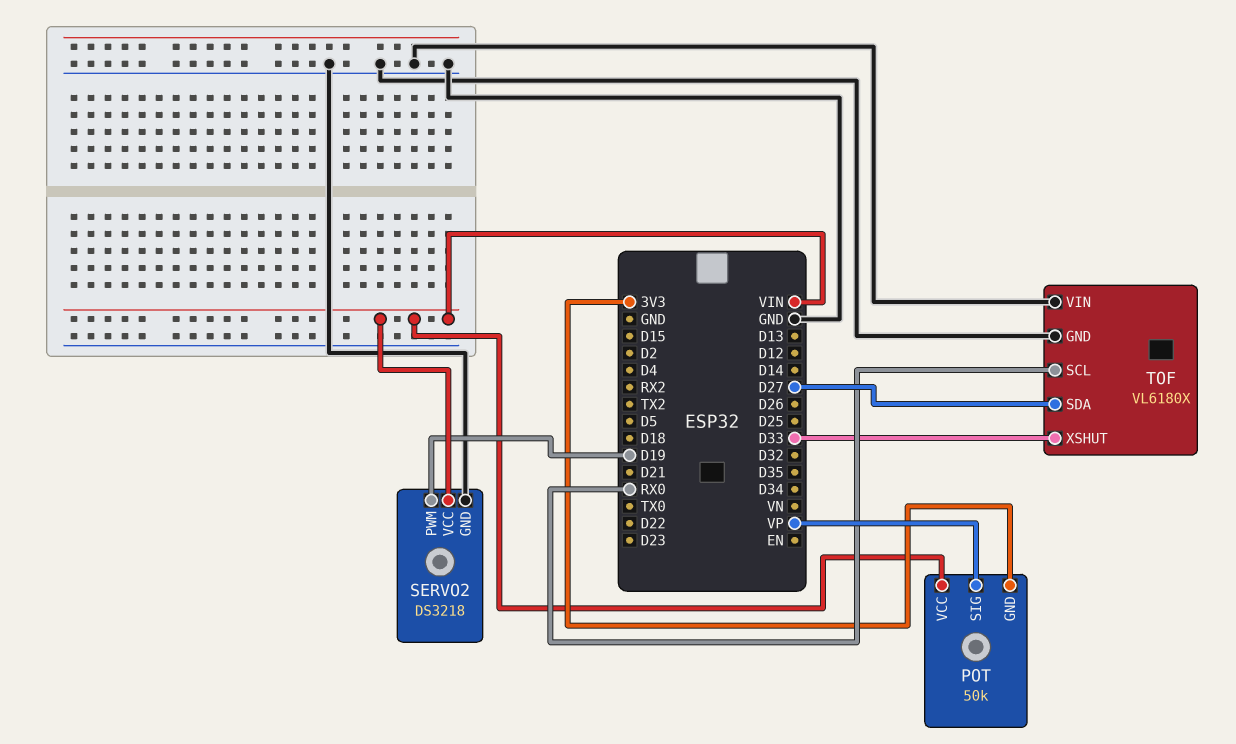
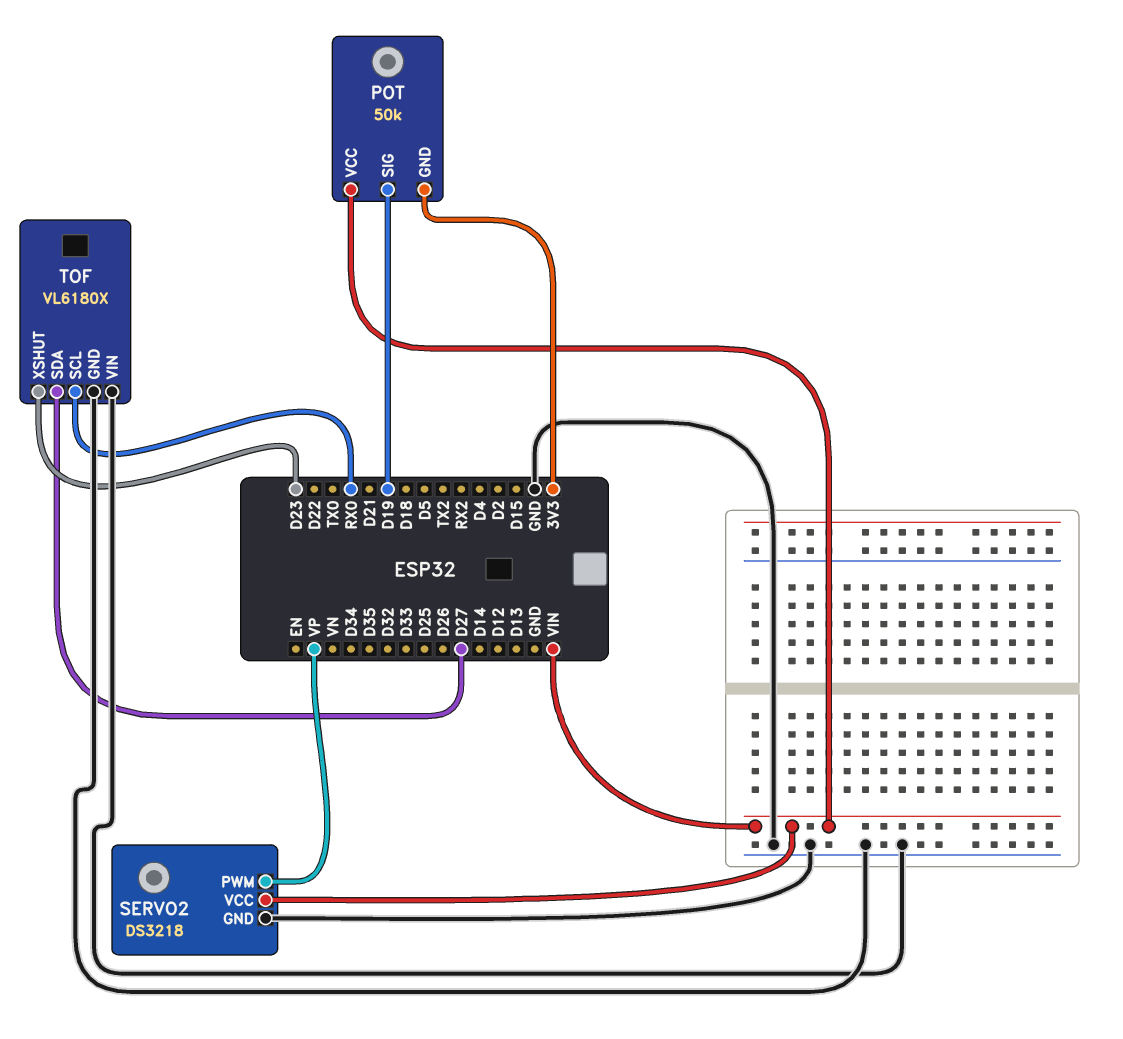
POT pin SIG: VP -> D19
SERVO2 pin PWM: D19 -> VP
TOF pin XSHUT: D33 -> D23

